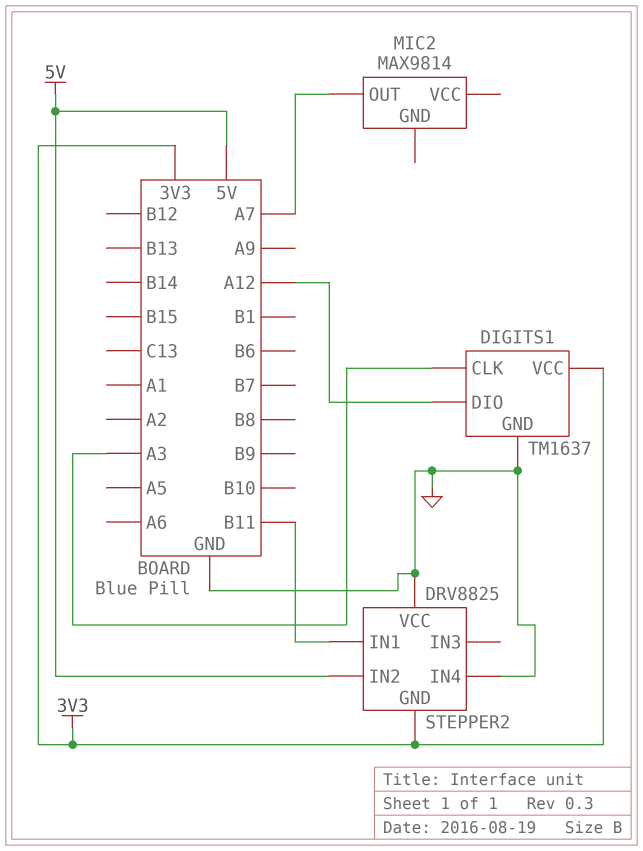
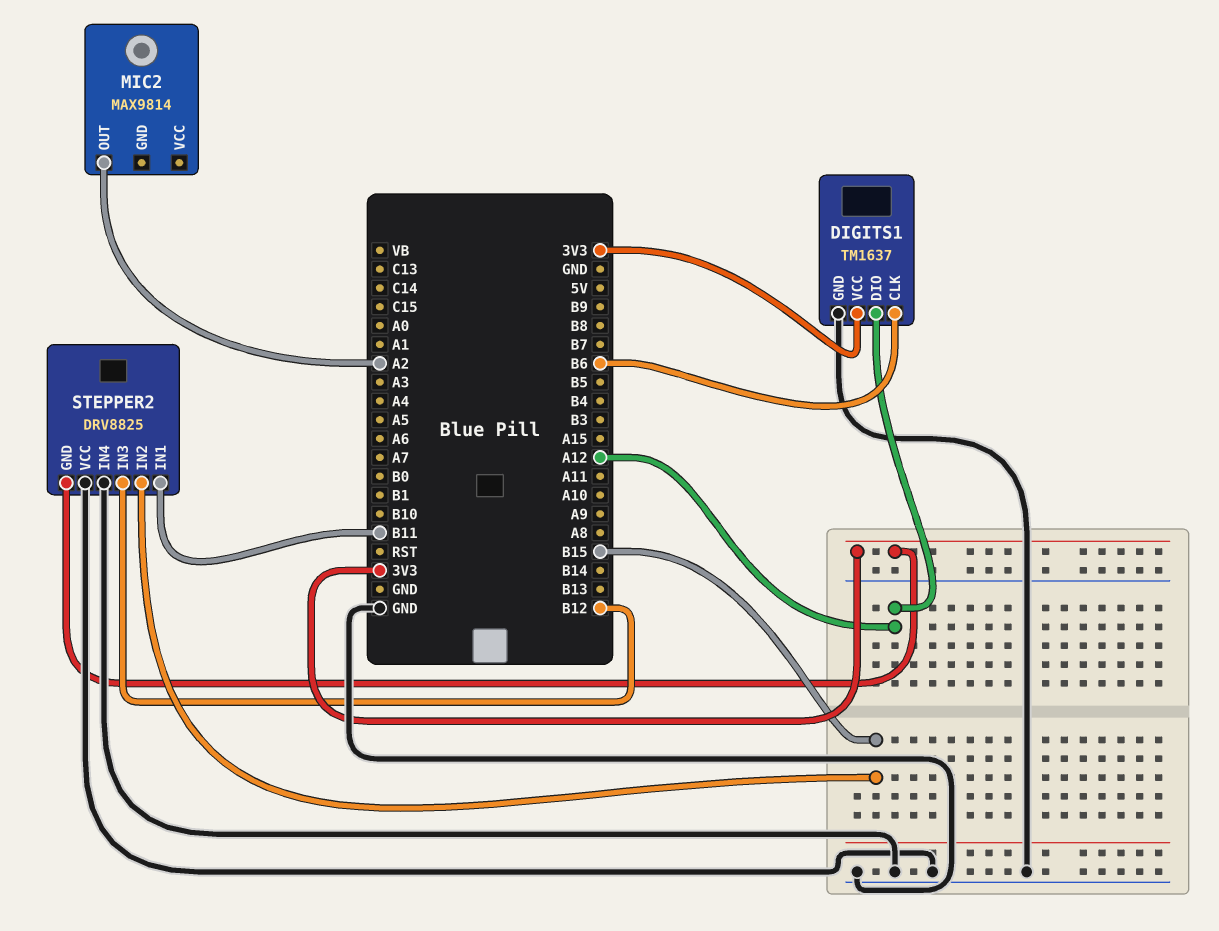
DIGITS1 pin CLK: A3 -> B6
MIC2 pin OUT: A7 -> A2
STEPPER2 pin IN2: 5V -> B15
STEPPER2 pin IN3: none -> B12

